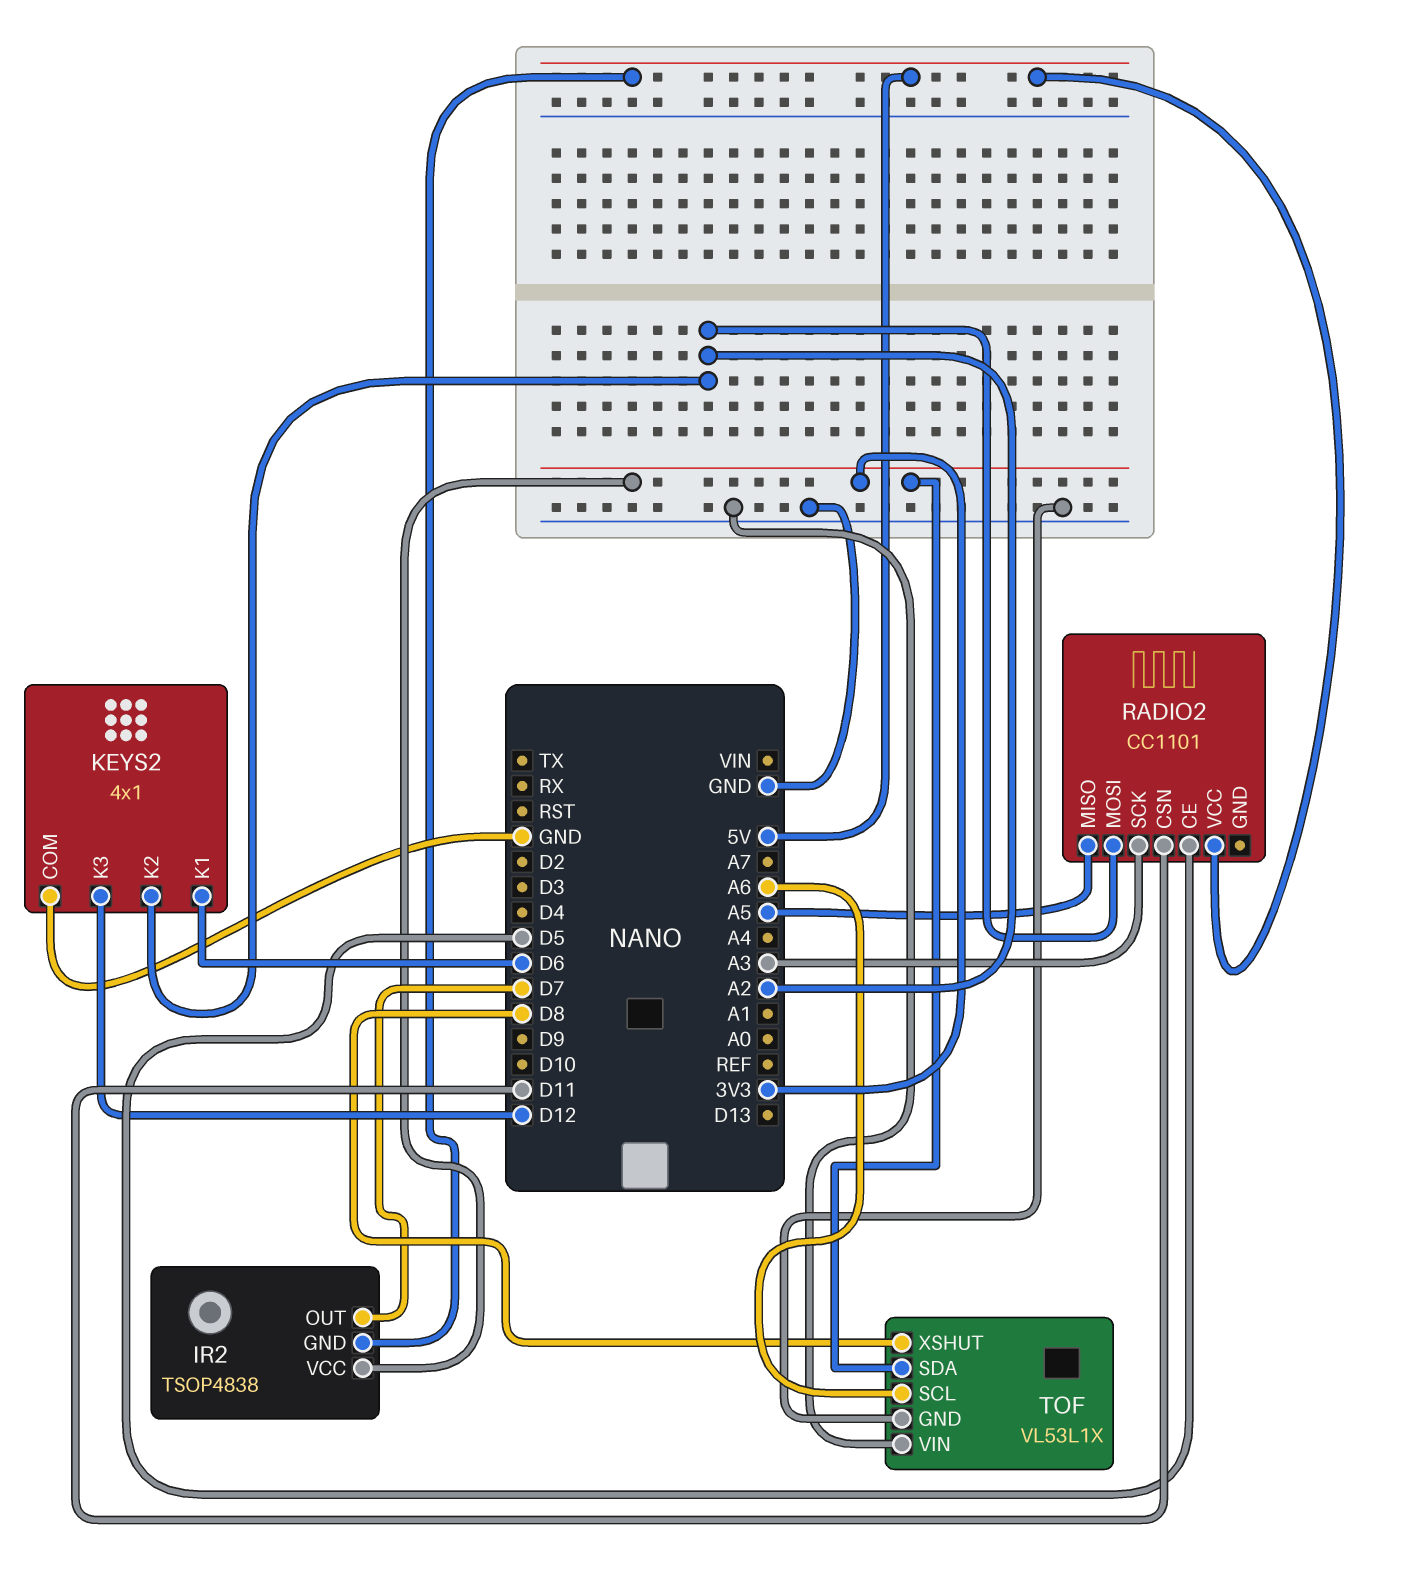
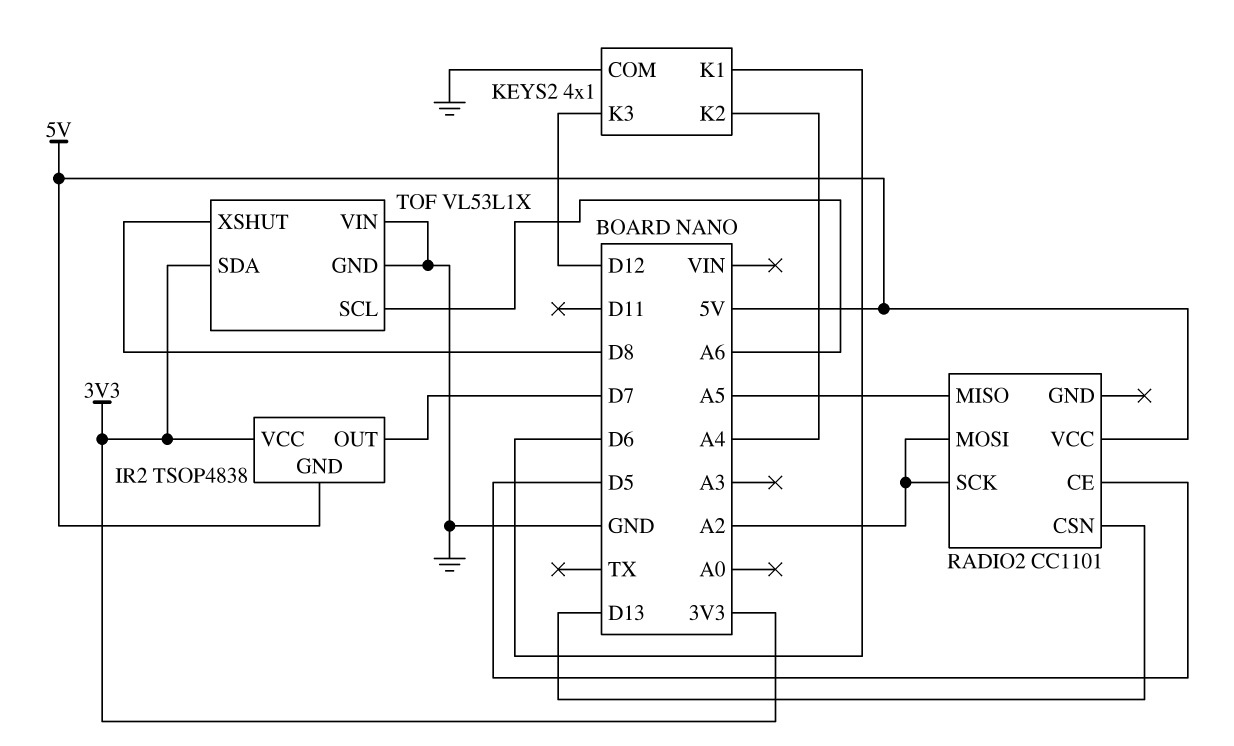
KEYS2 pin K2: A2 -> A4
RADIO2 pin CSN: D11 -> D13
RADIO2 pin SCK: A3 -> A2

